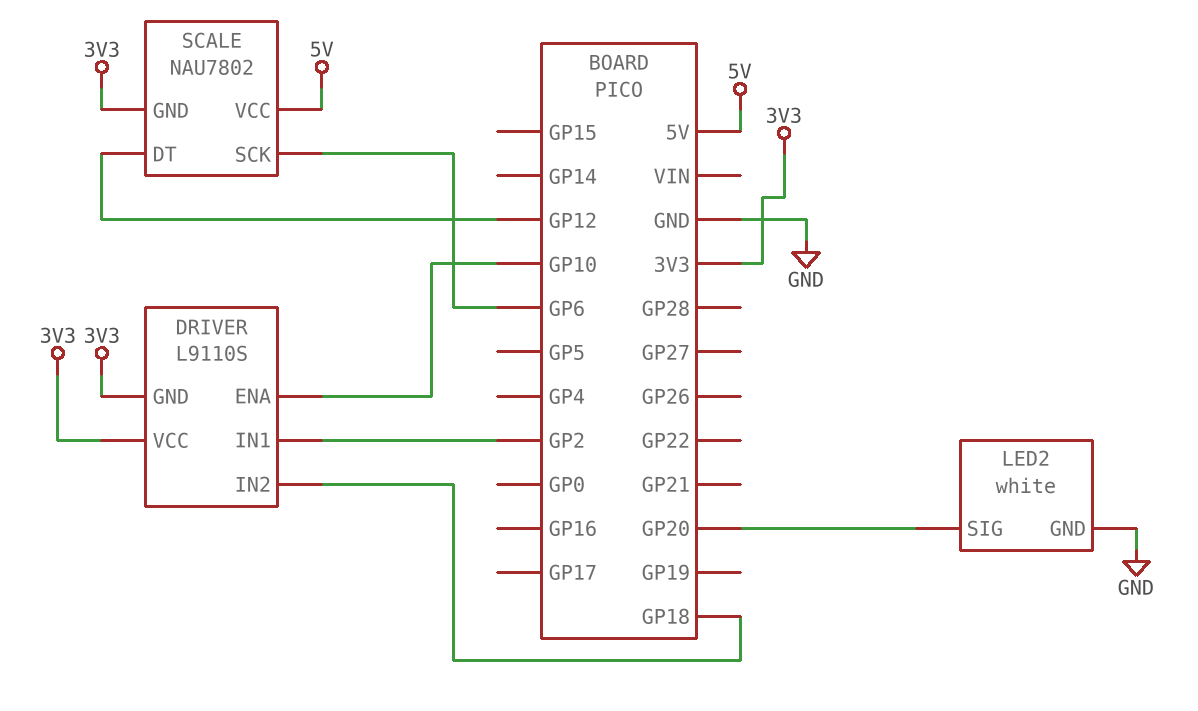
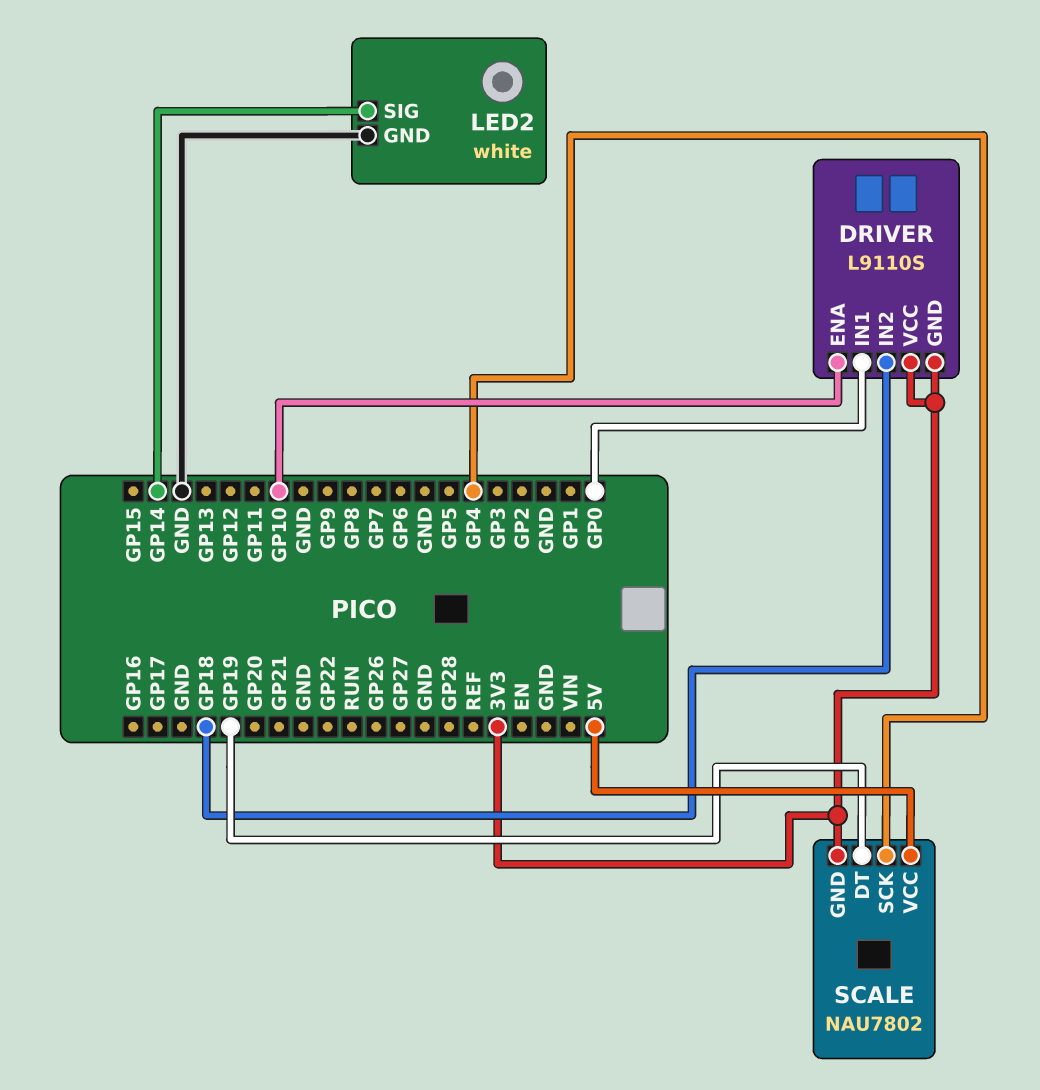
DRIVER pin IN1: GP2 -> GP0
LED2 pin SIG: GP20 -> GP14
SCALE pin DT: GP12 -> GP19
SCALE pin SCK: GP6 -> GP4

